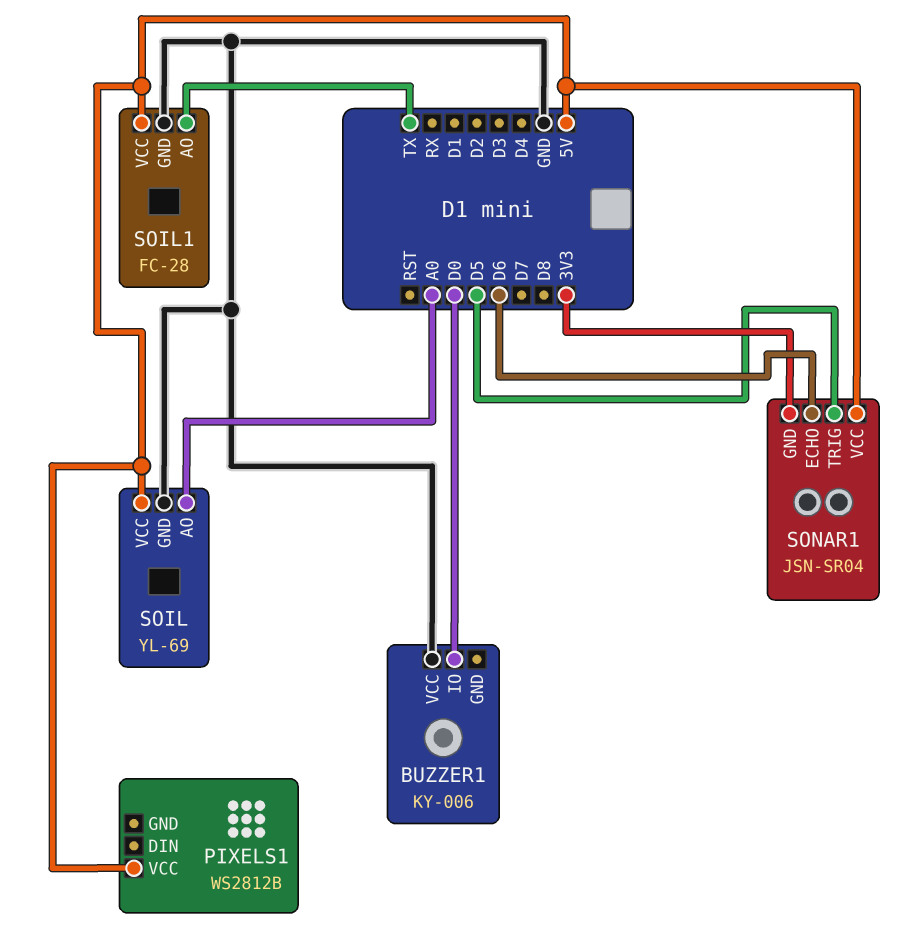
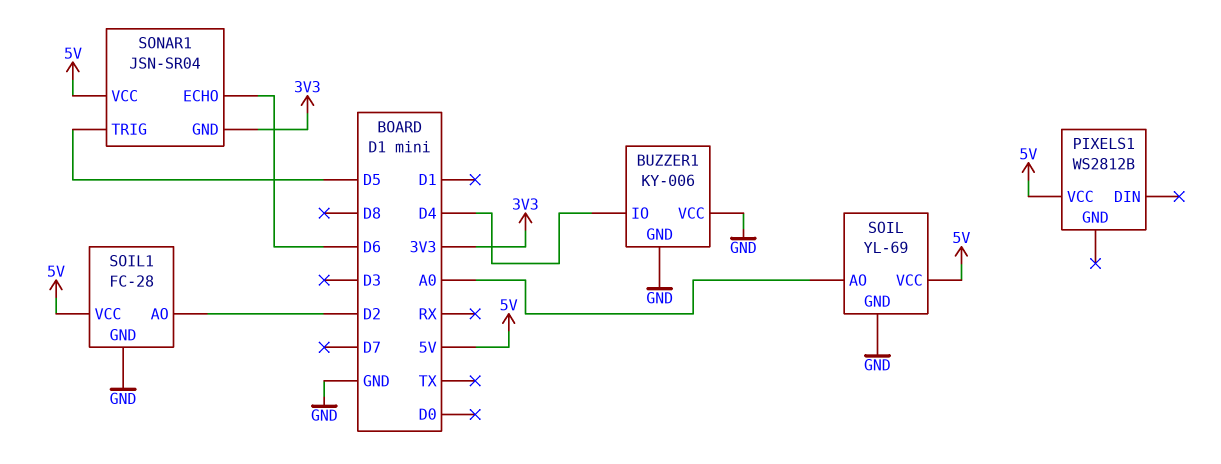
BUZZER1 pin GND: none -> GND
BUZZER1 pin IO: D0 -> D4
SOIL1 pin AO: TX -> D2

